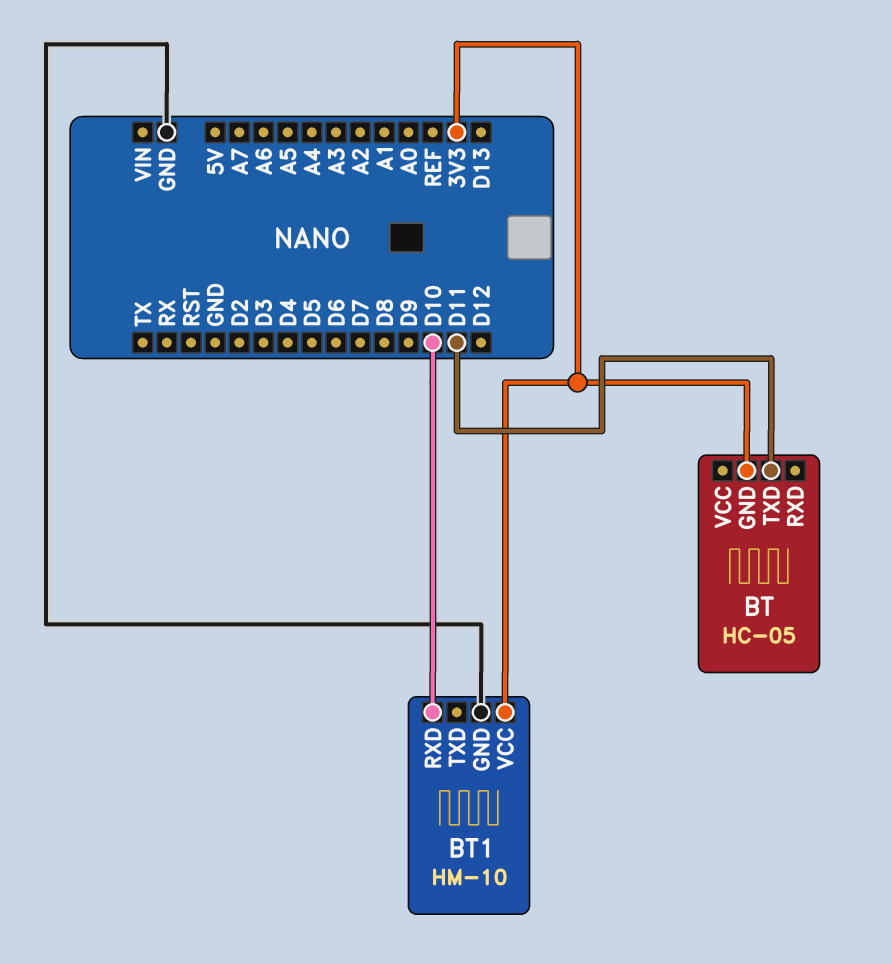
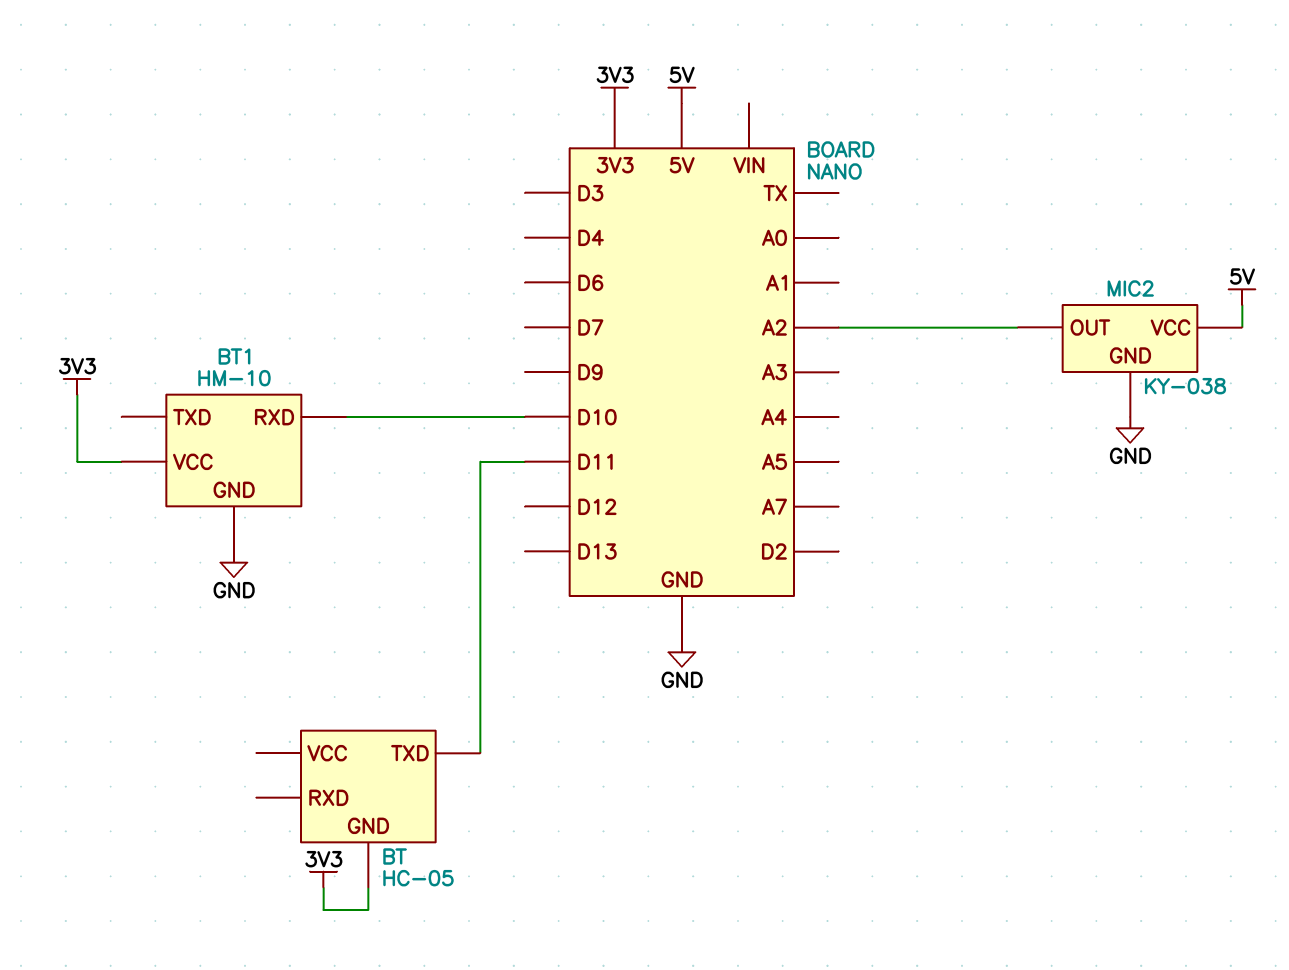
MIC2: none -> KY-038
MIC2 pin GND: none -> GND
MIC2 pin OUT: none -> A2
MIC2 pin VCC: none -> 5V

